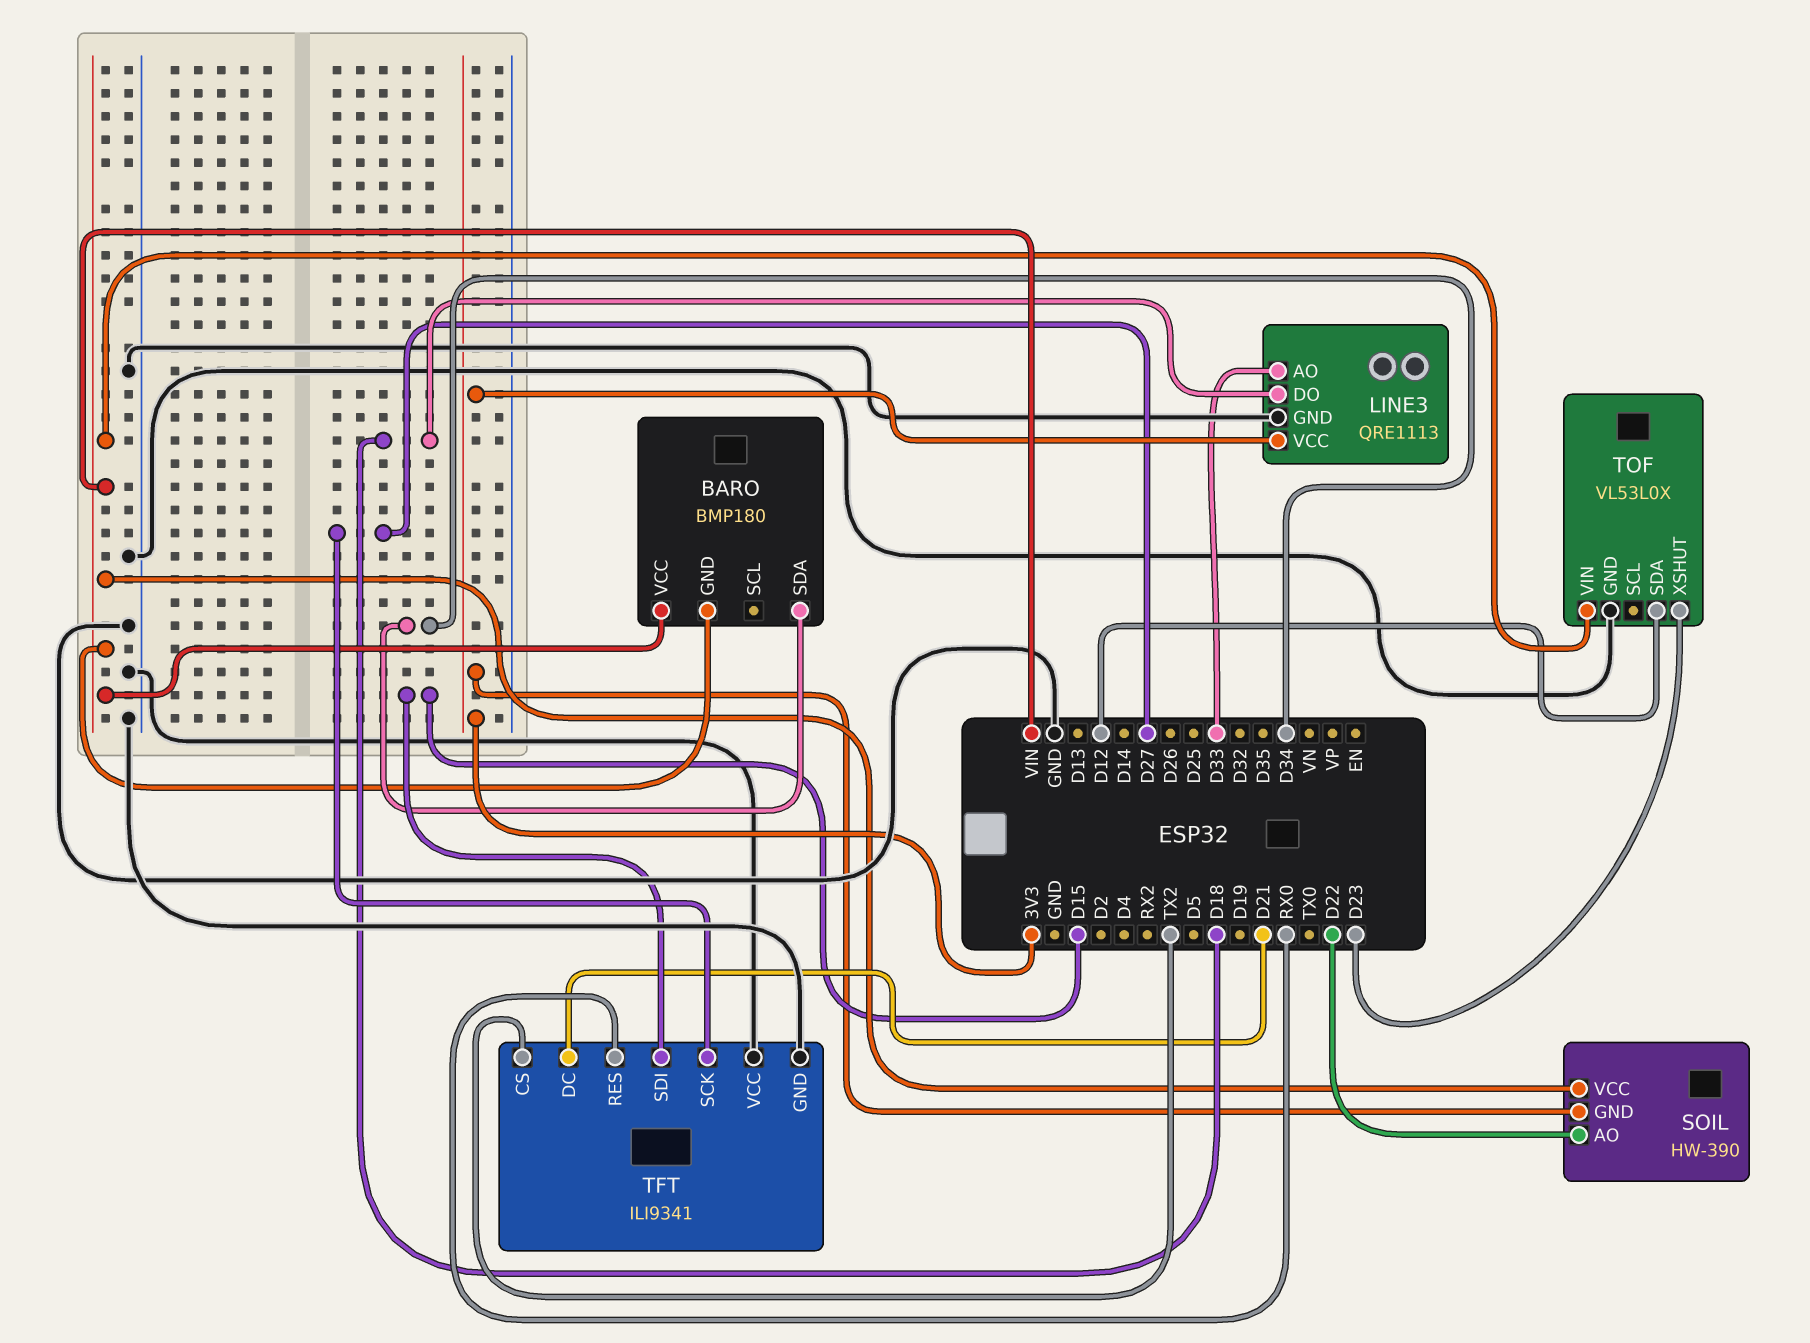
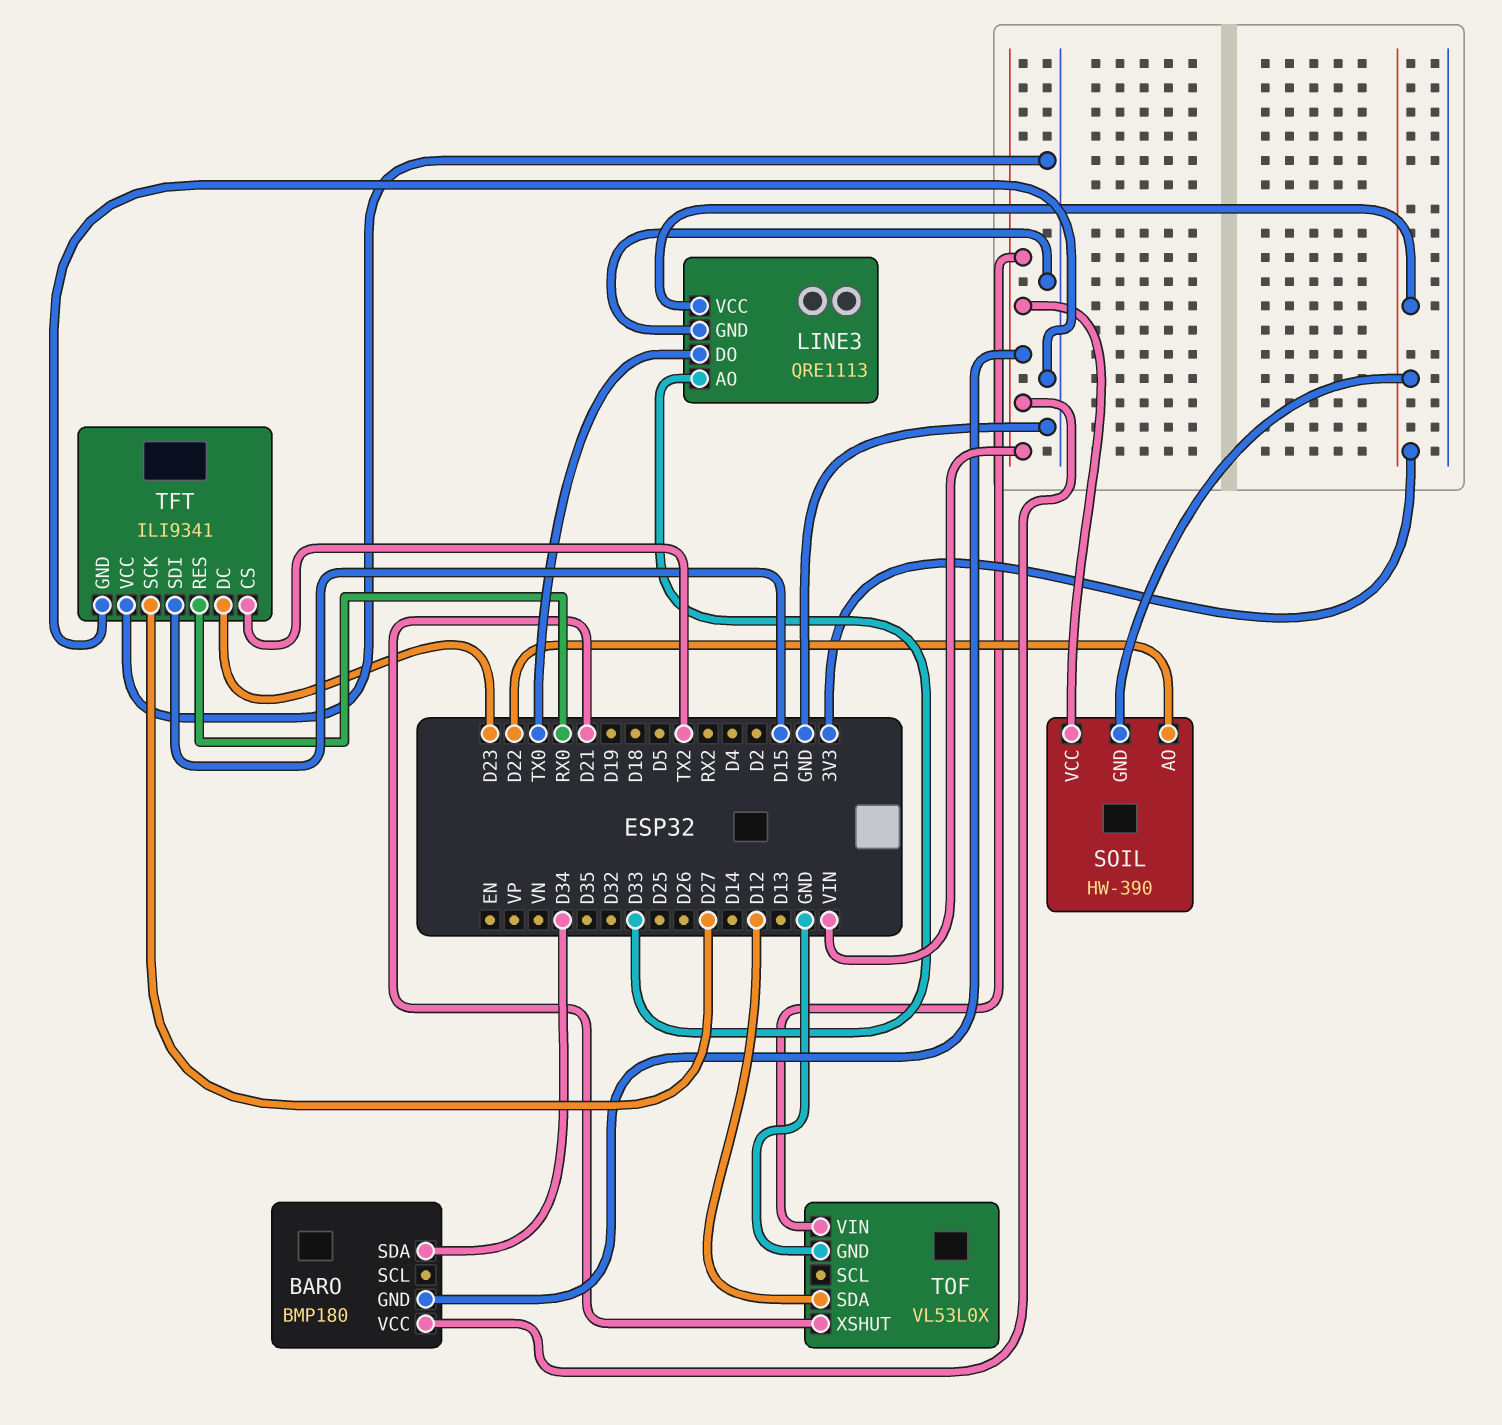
LINE3 pin DO: D18 -> TX0
TFT pin DC: D21 -> D23
TOF pin XSHUT: D23 -> D21

